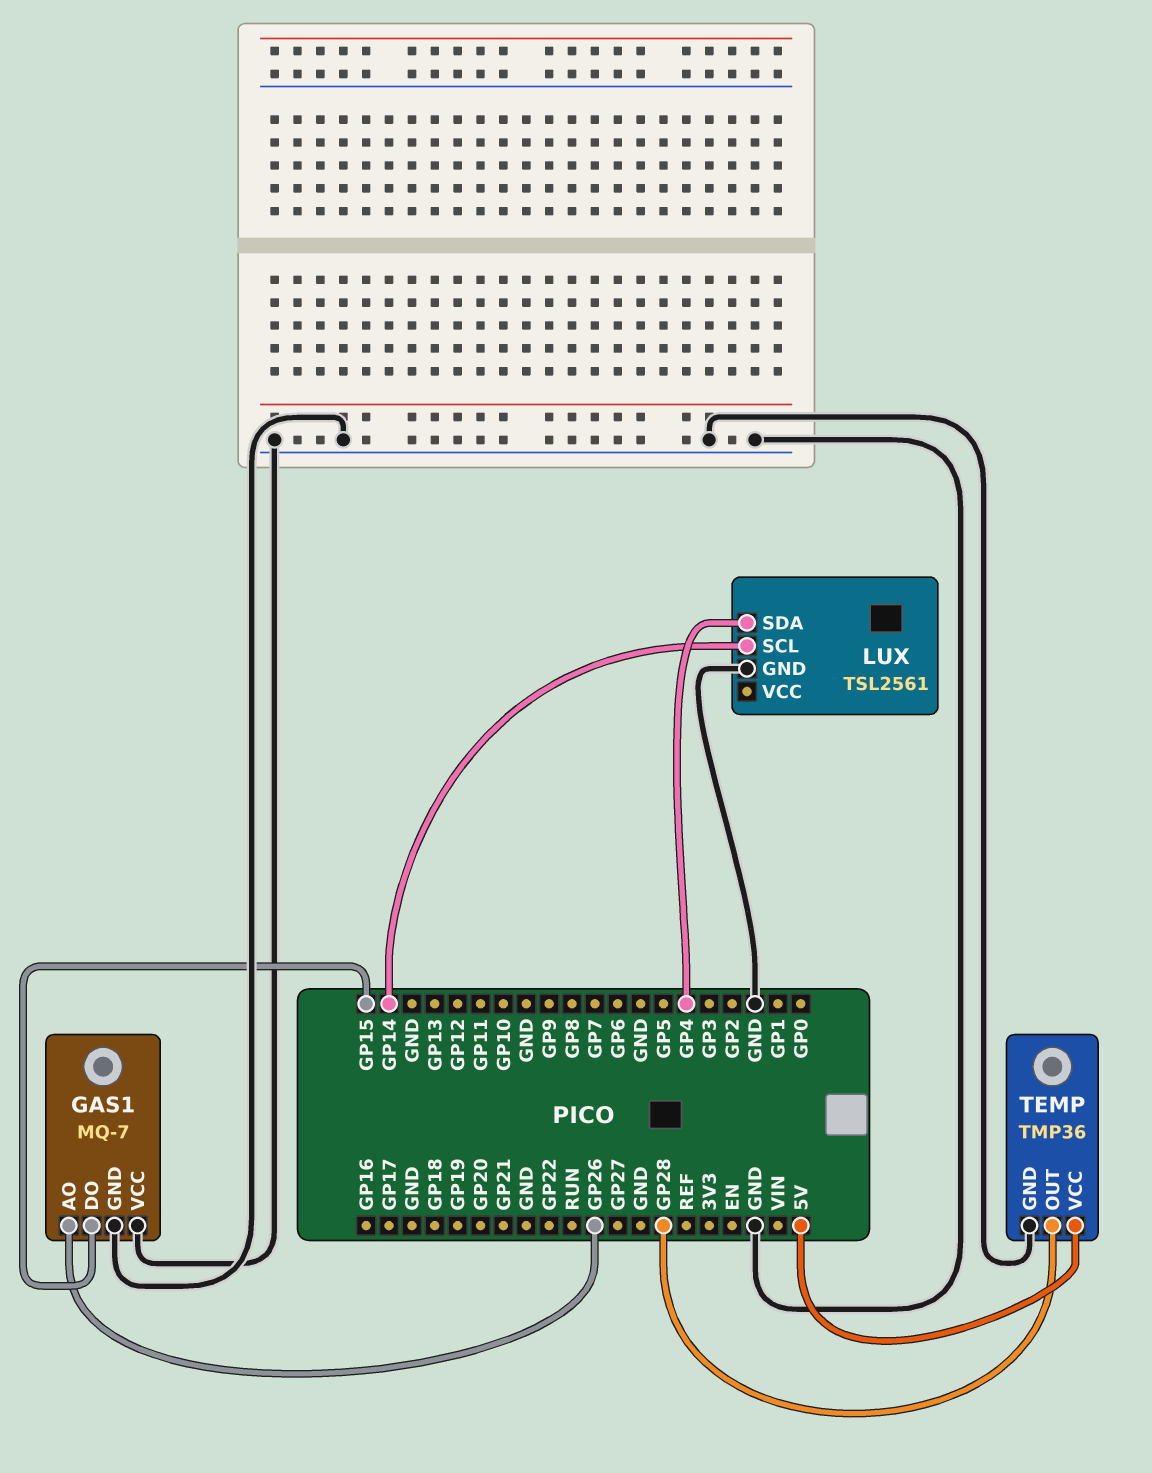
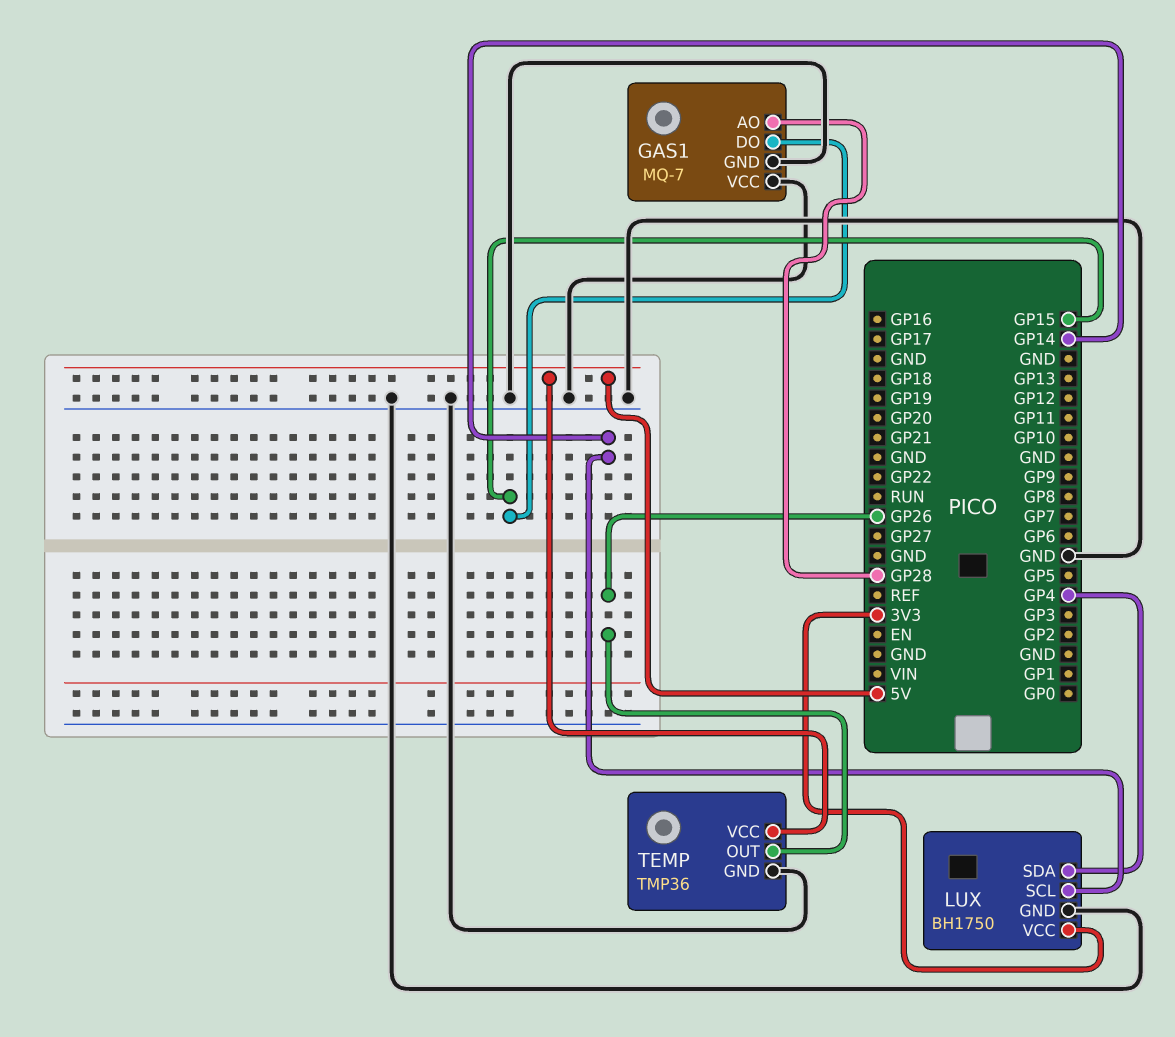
GAS1 pin AO: GP26 -> GP28
LUX: TSL2561 -> BH1750
LUX pin VCC: none -> 3V3
TEMP pin OUT: GP28 -> GP26

